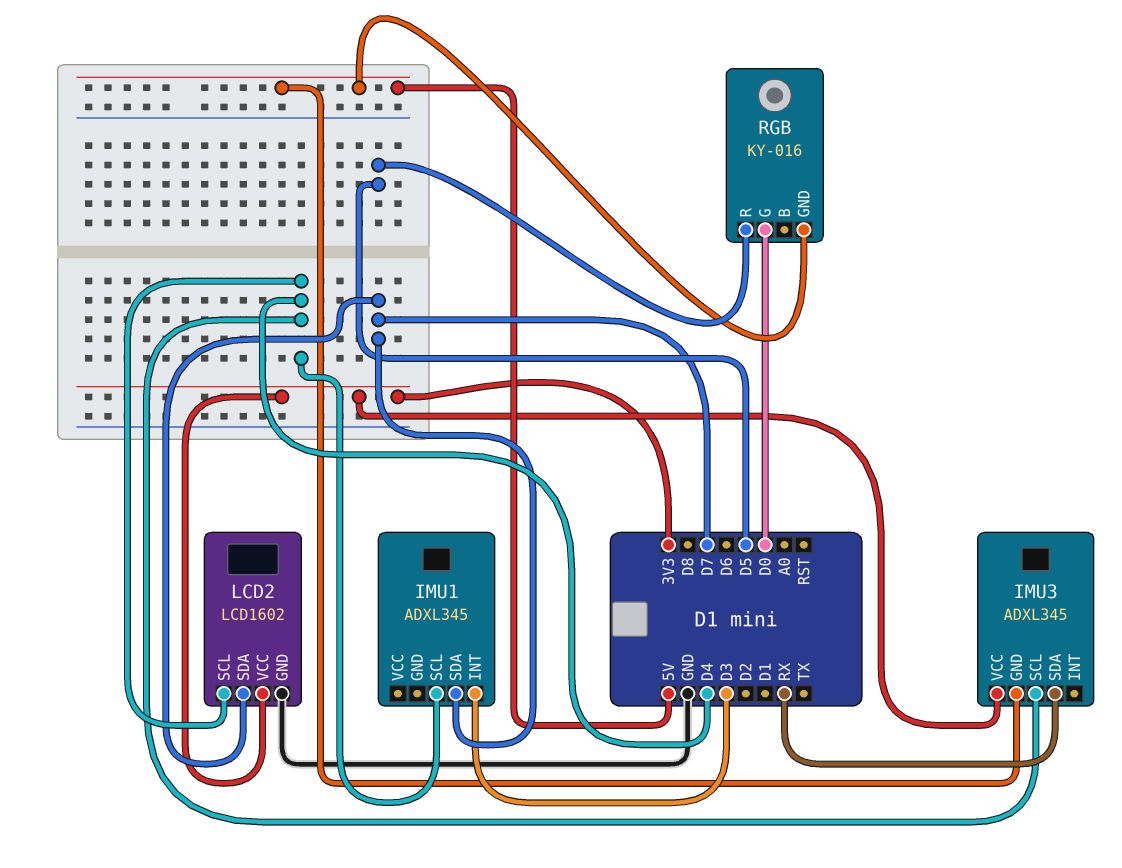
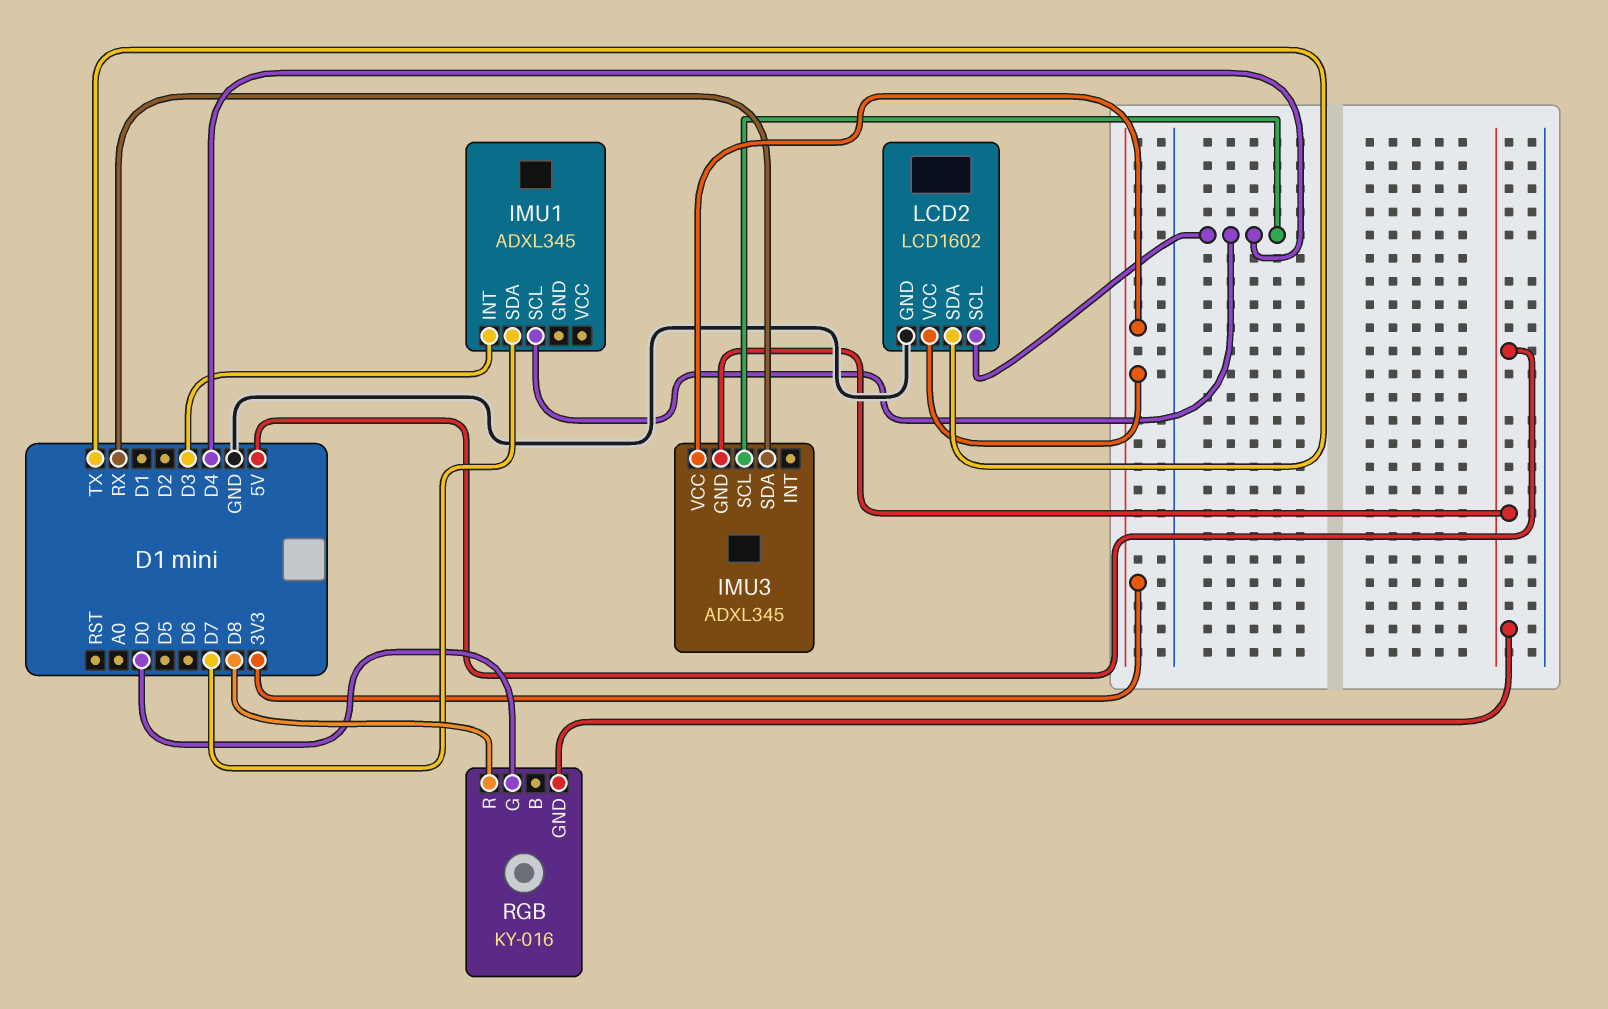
LCD2 pin SDA: D7 -> TX
RGB pin R: D5 -> D8

